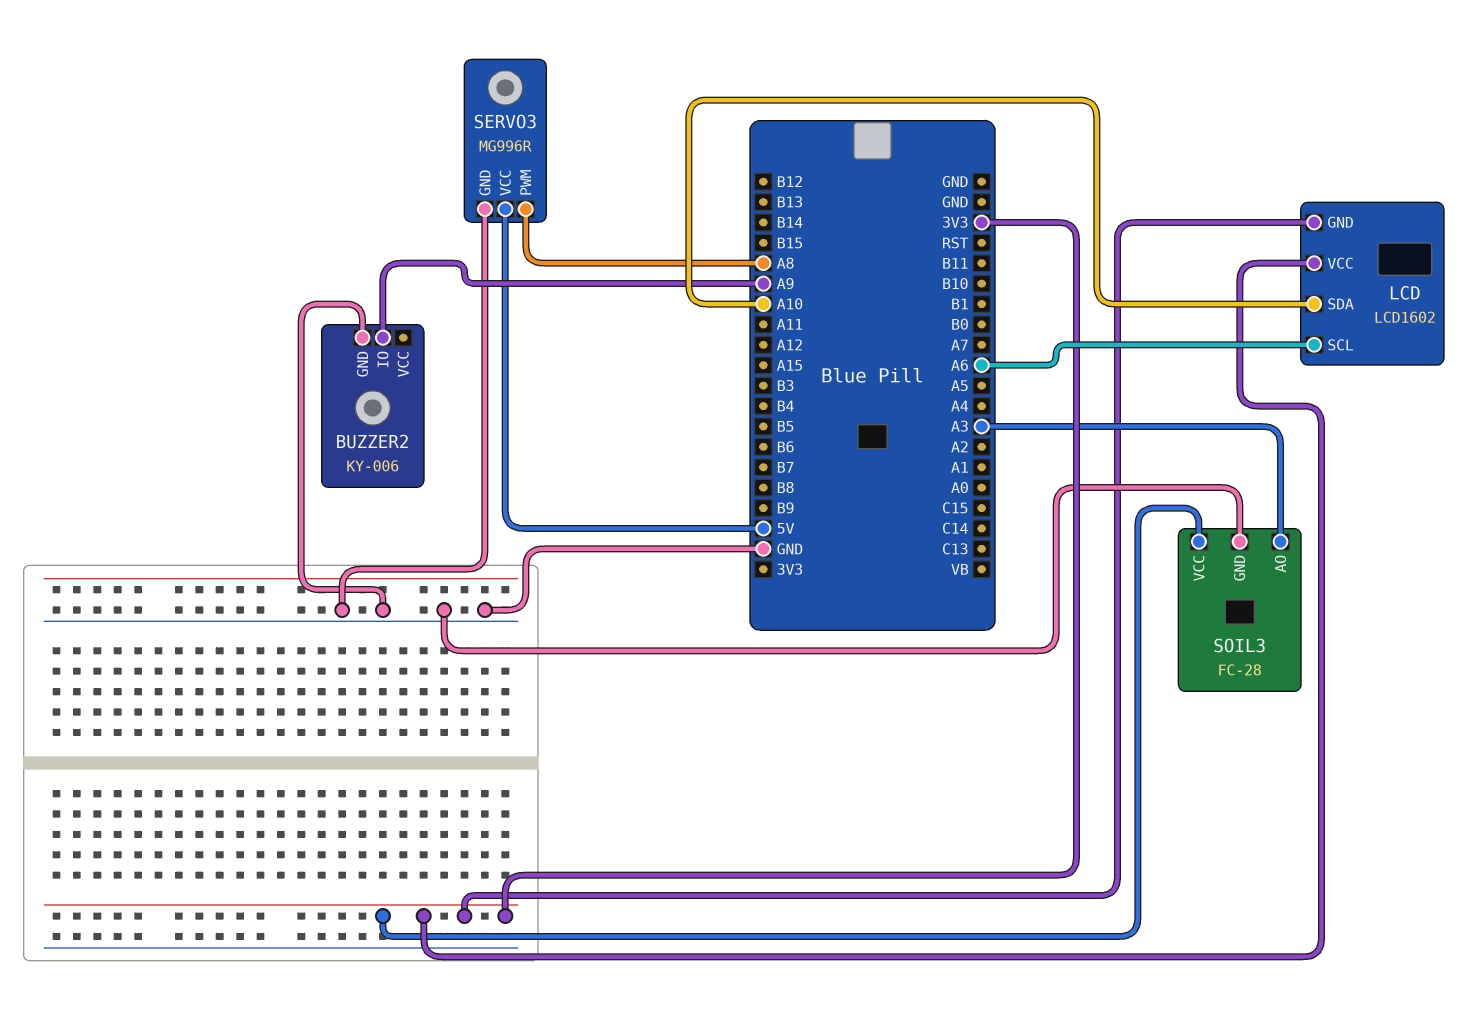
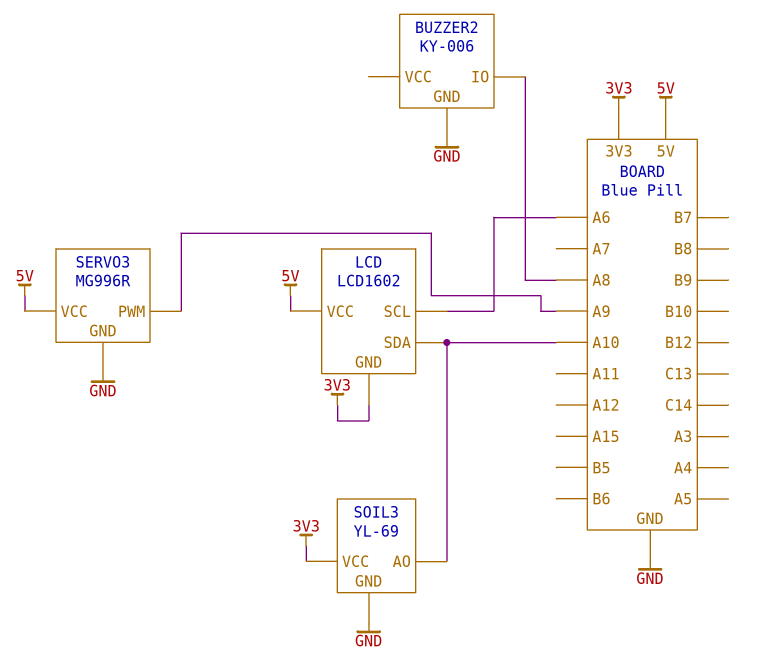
BUZZER2 pin IO: A9 -> A8
LCD pin VCC: 3V3 -> 5V
SERVO3 pin PWM: A8 -> A9
SOIL3: FC-28 -> YL-69
SOIL3 pin AO: A3 -> A10

